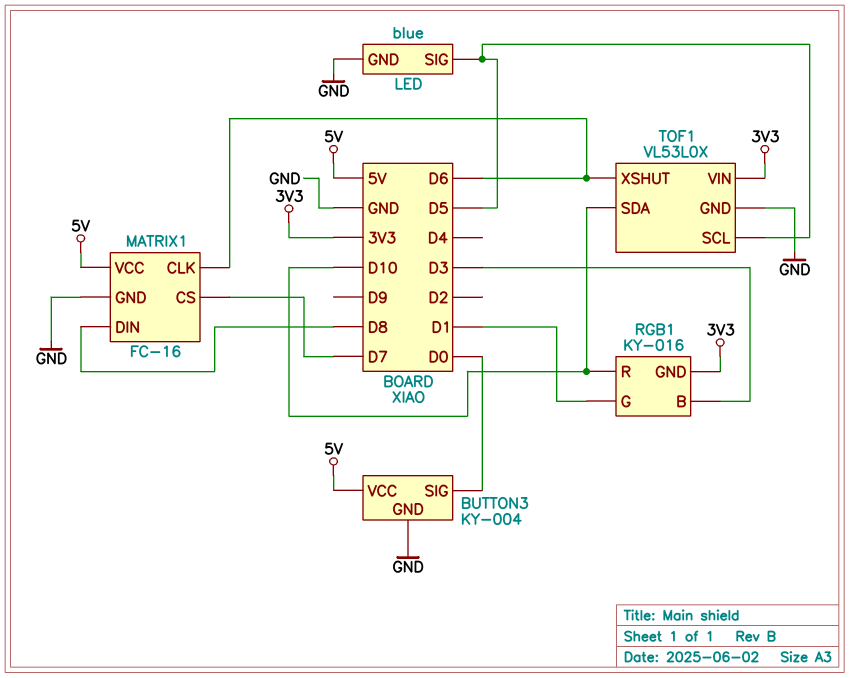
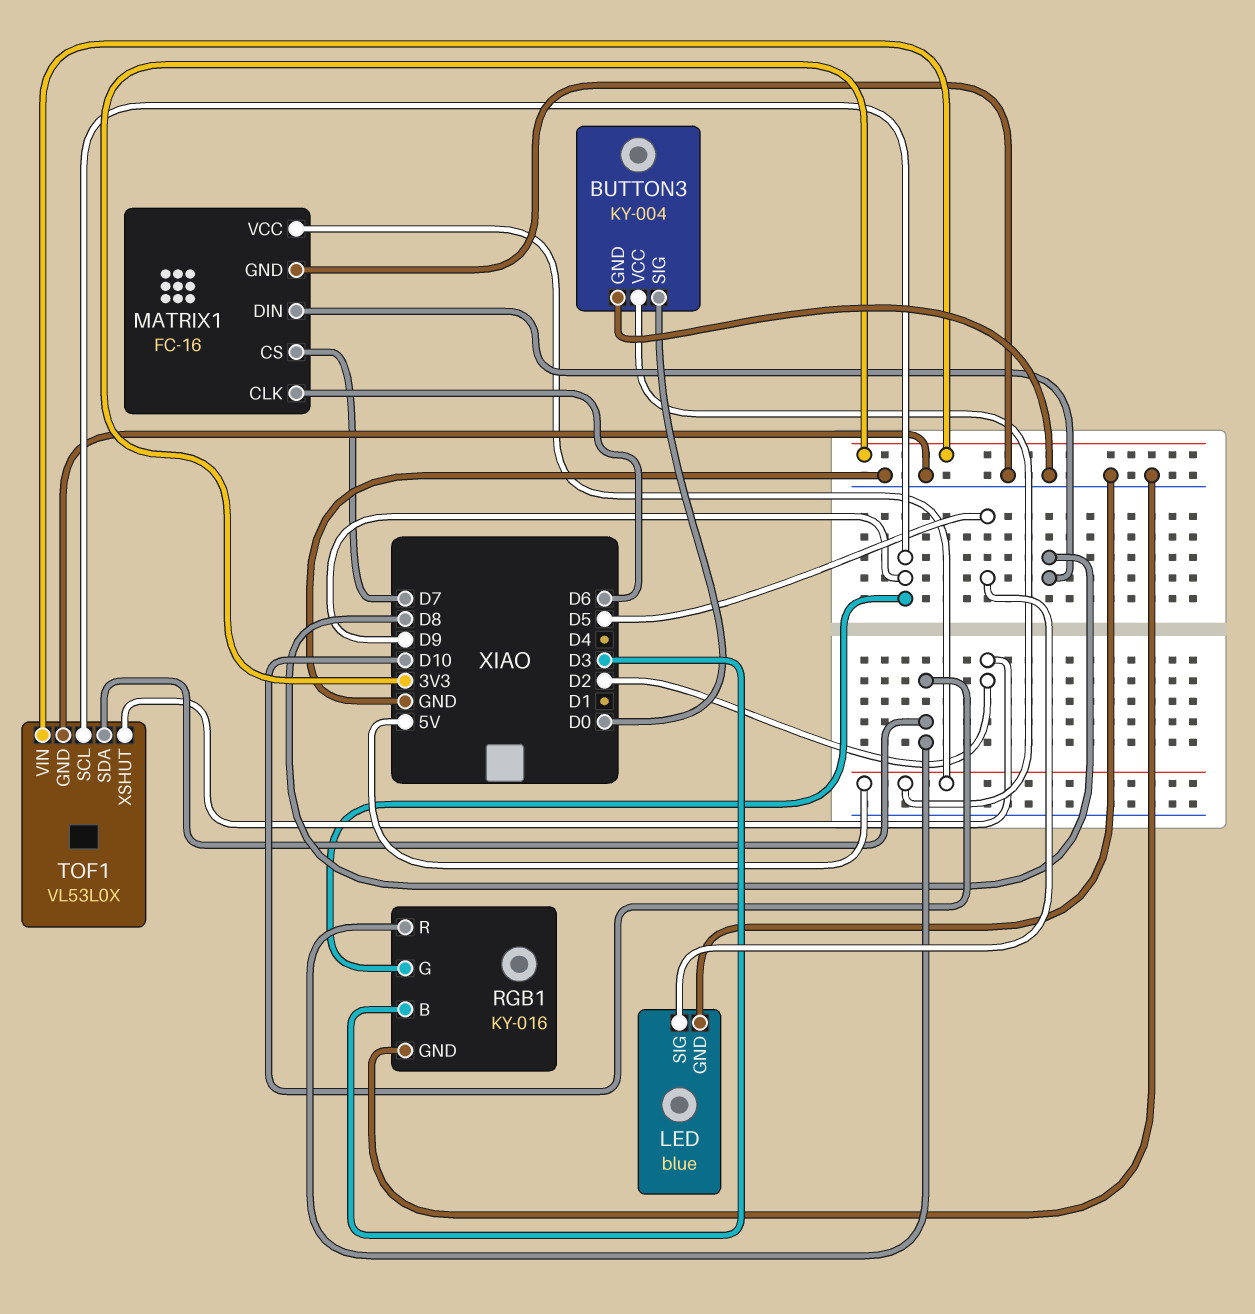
RGB1 pin G: D1 -> D9
RGB1 pin GND: 3V3 -> GND
TOF1 pin SCL: D5 -> D9
TOF1 pin XSHUT: D6 -> D2

